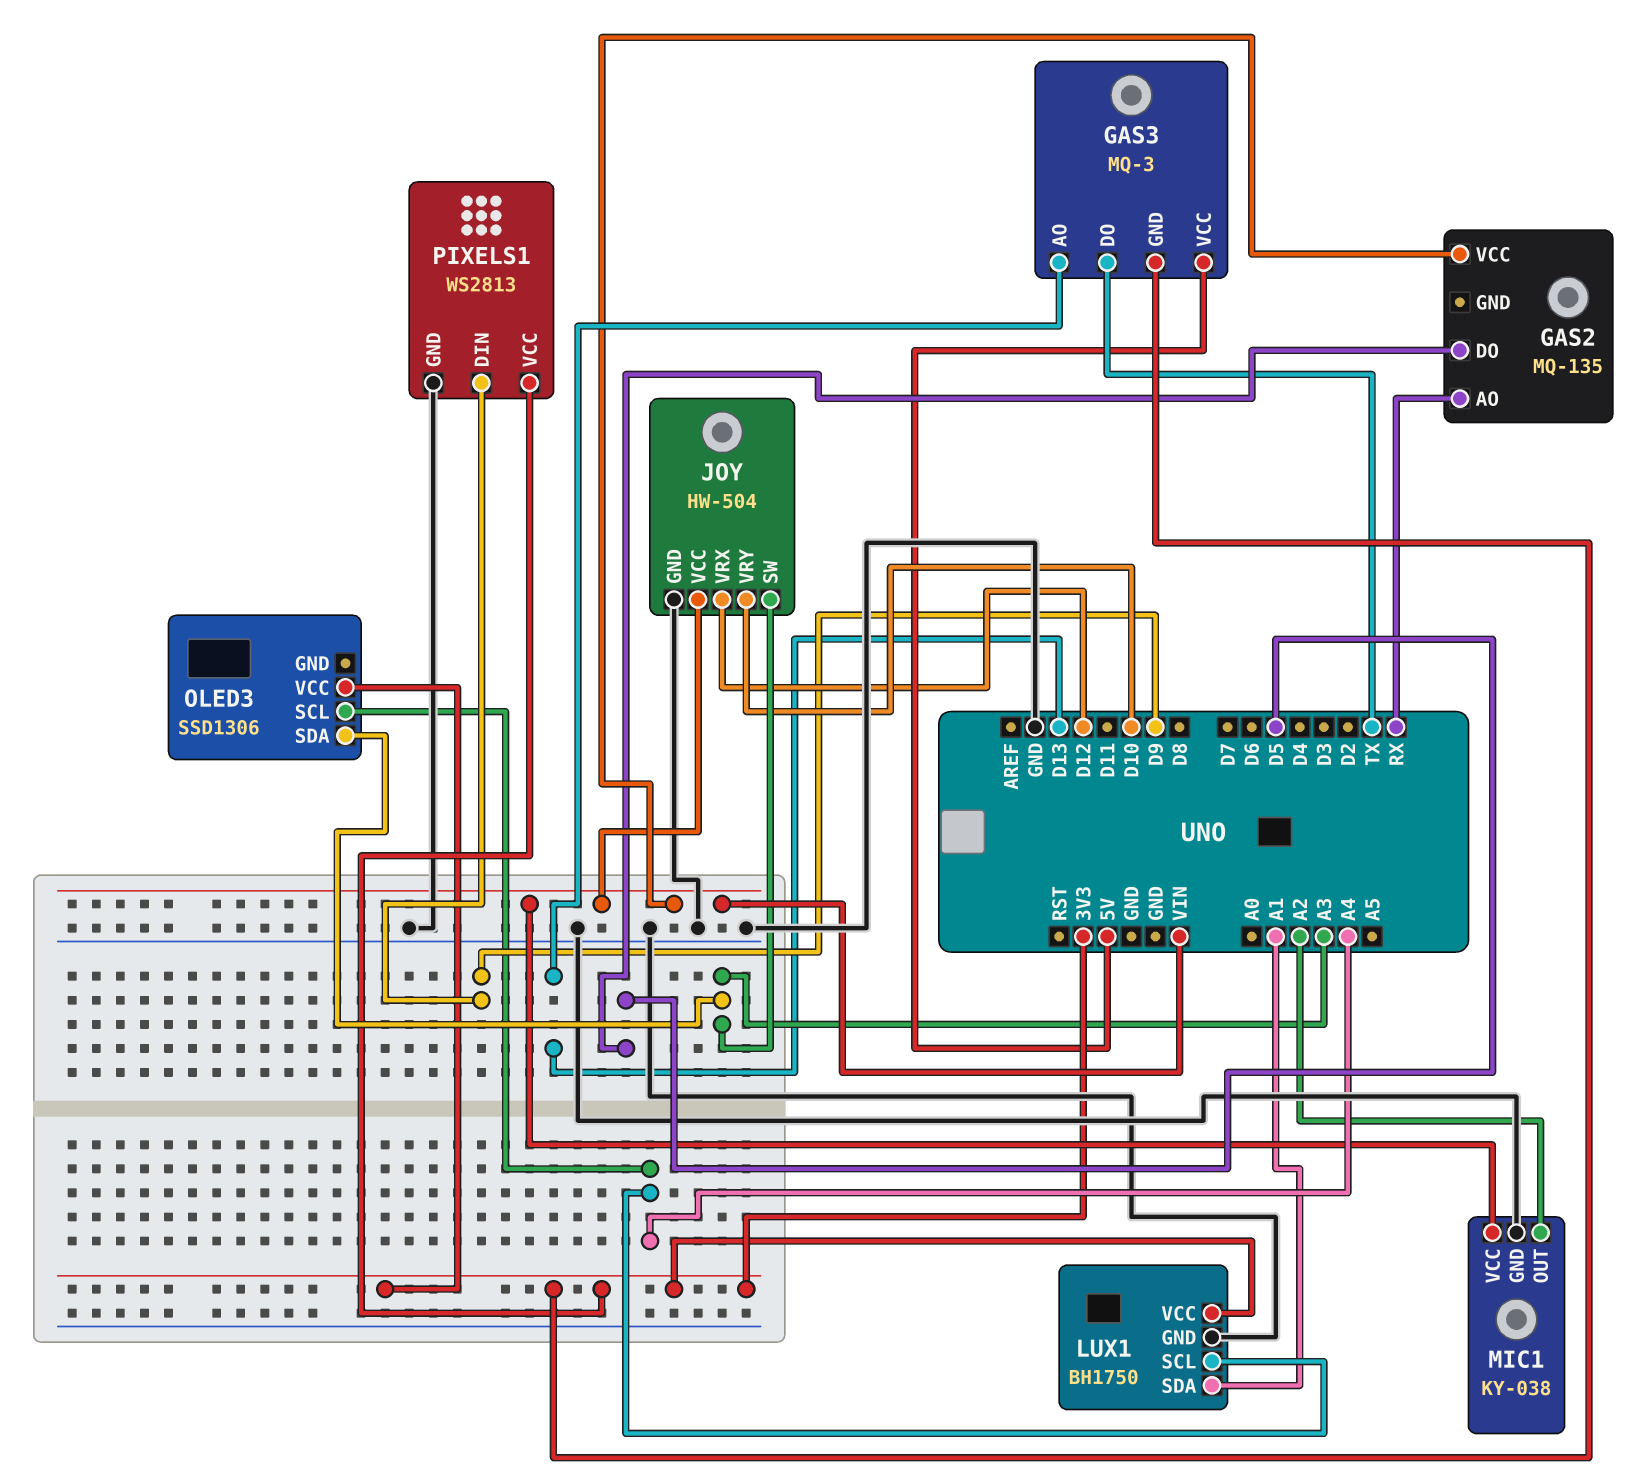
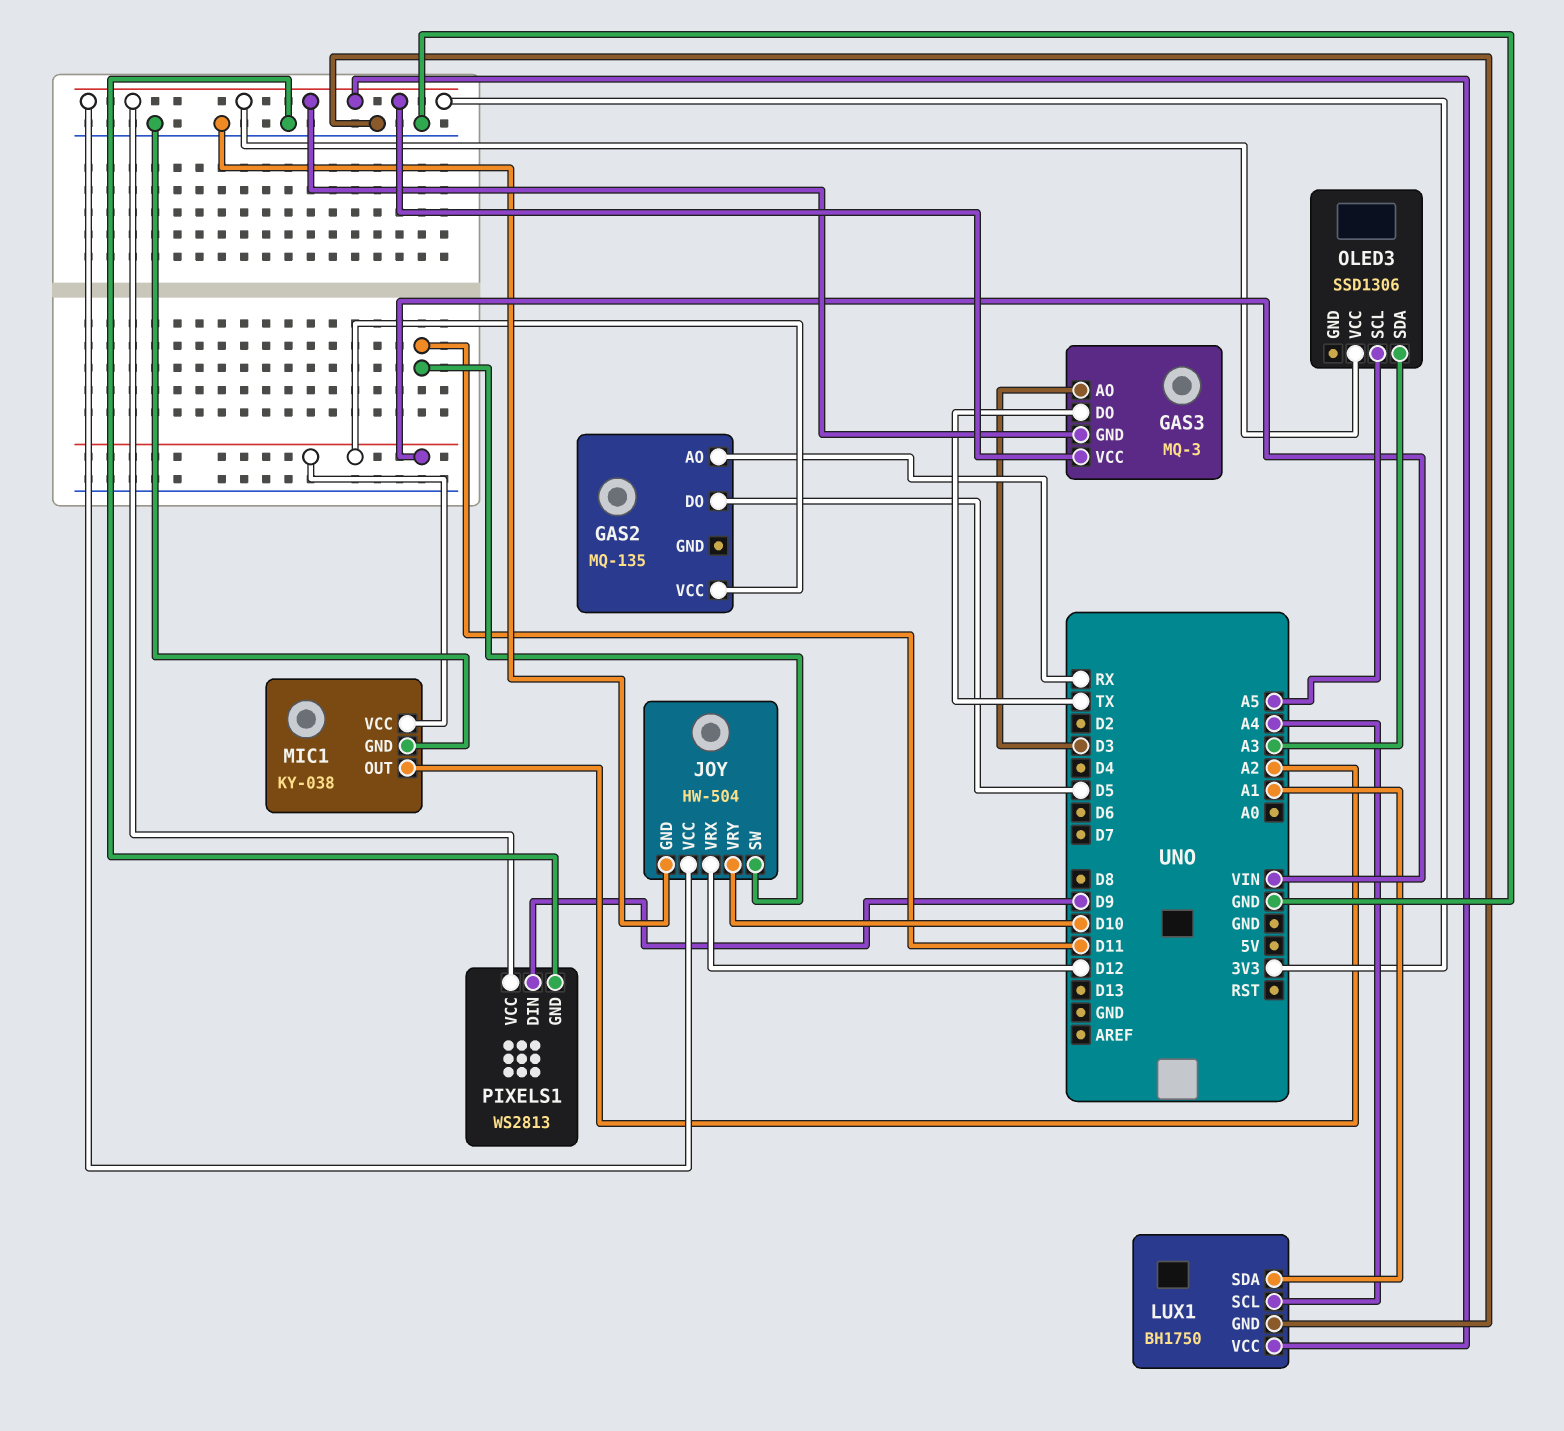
GAS3 pin AO: D13 -> D3
GAS3 pin VCC: 5V -> 3V3
JOY pin SW: A3 -> D11
JOY pin VCC: VIN -> 3V3
OLED3 pin SCL: A4 -> A5

